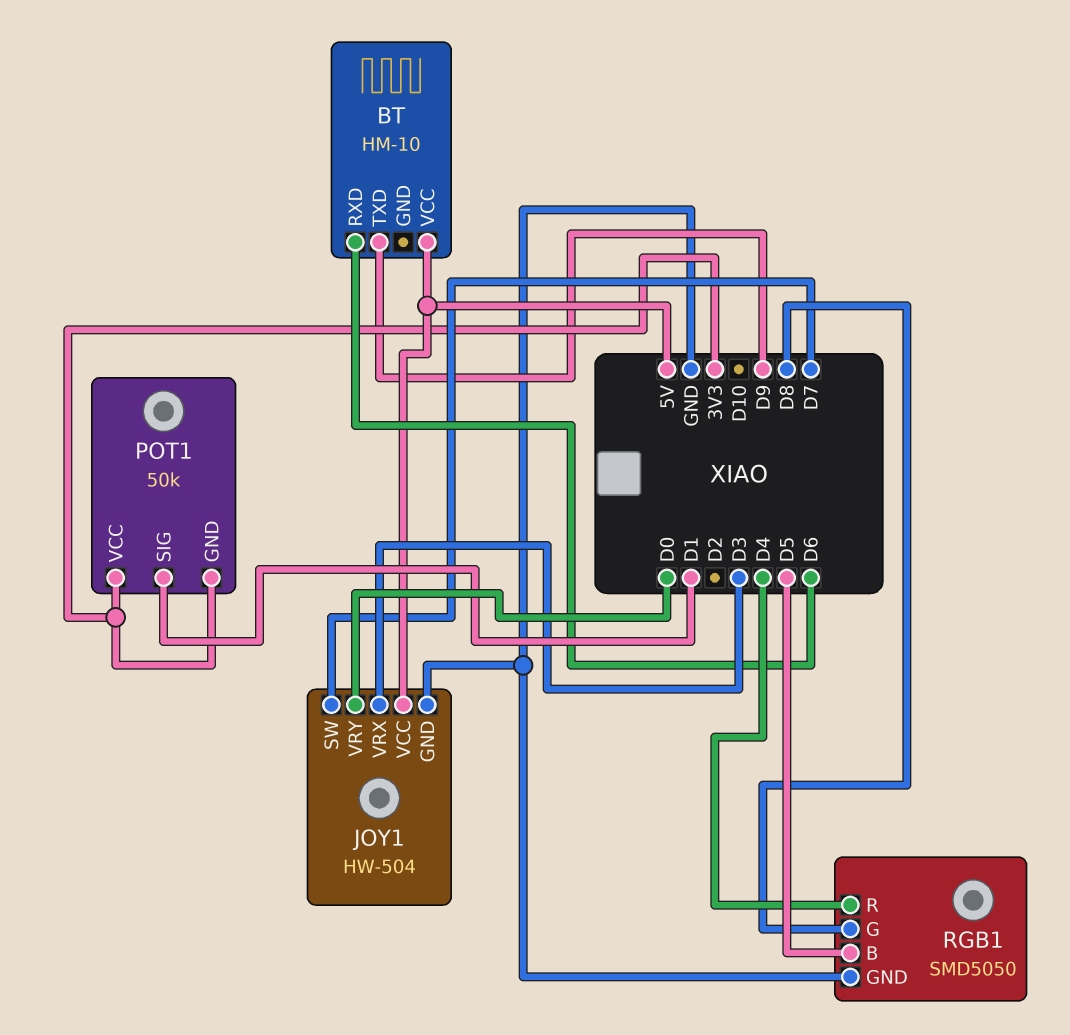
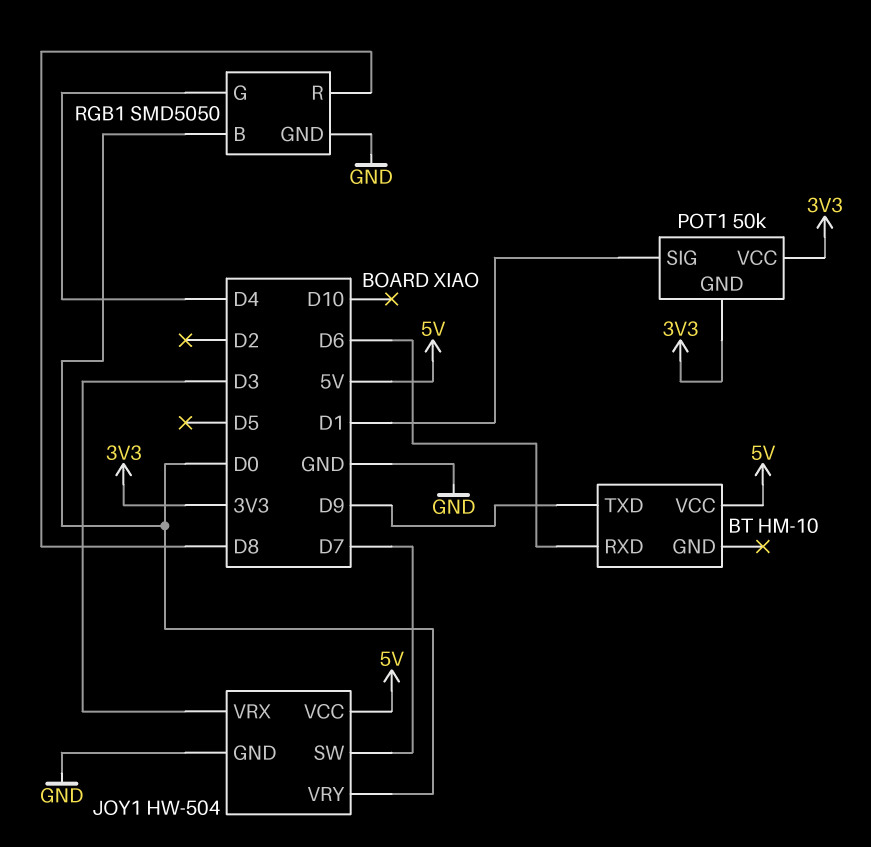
RGB1 pin B: D5 -> D0
RGB1 pin G: D8 -> D4
RGB1 pin R: D4 -> D8

